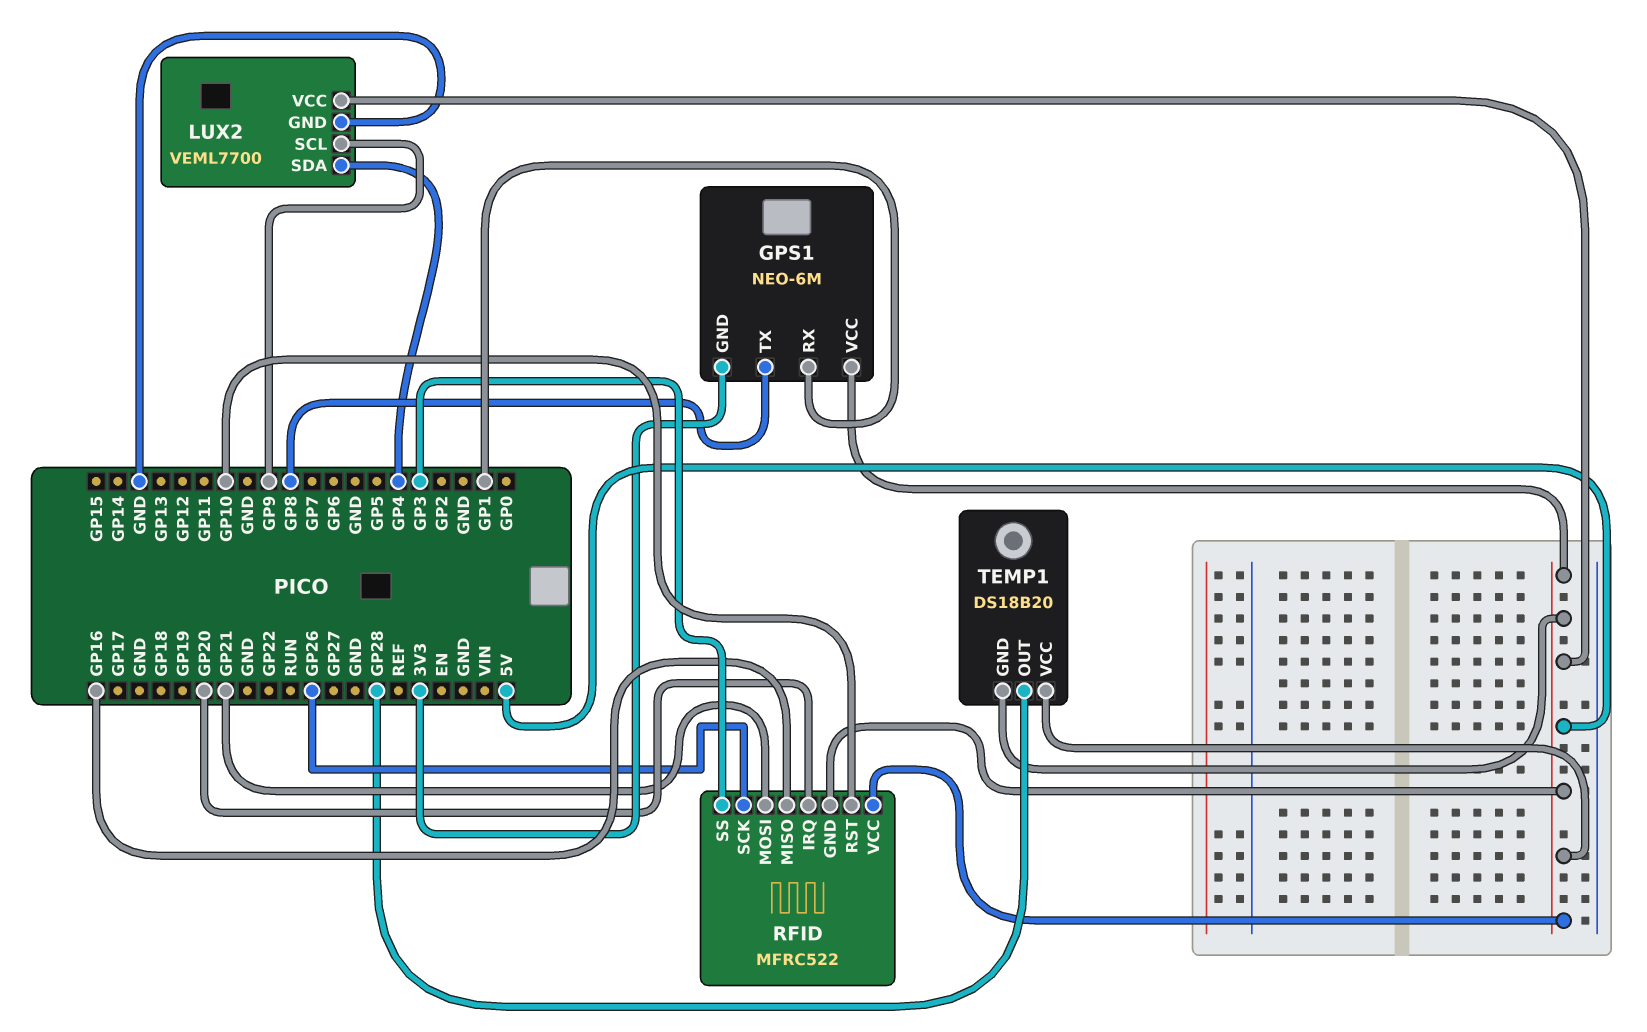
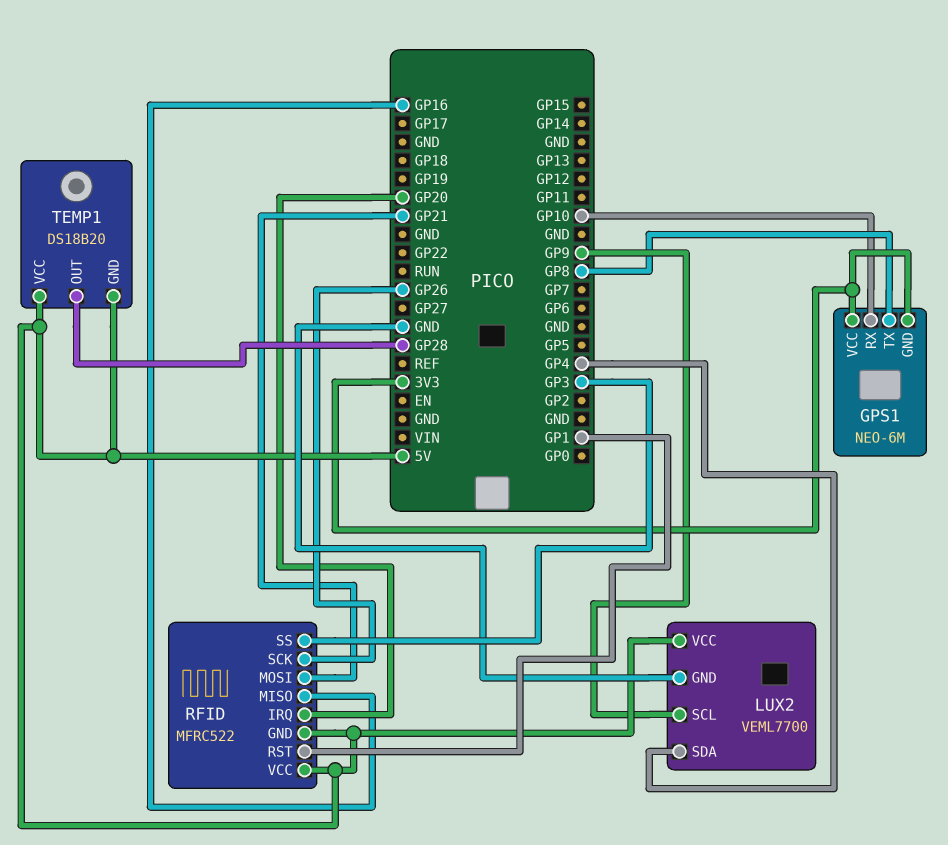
GPS1 pin RX: GP1 -> GP10
GPS1 pin VCC: 5V -> 3V3
RFID pin RST: GP10 -> GP1

